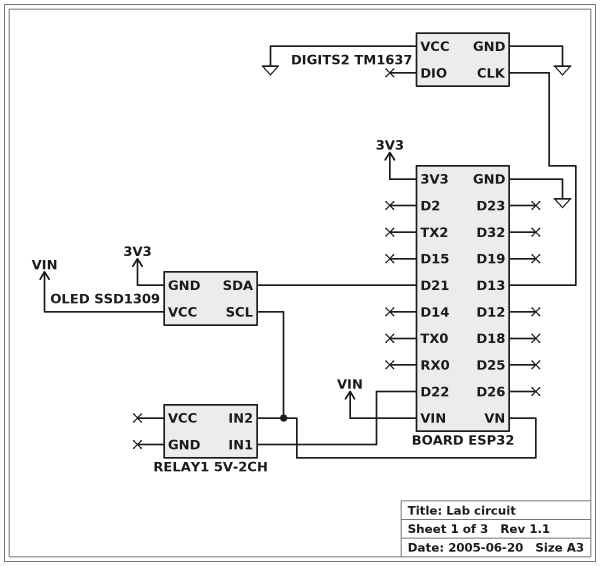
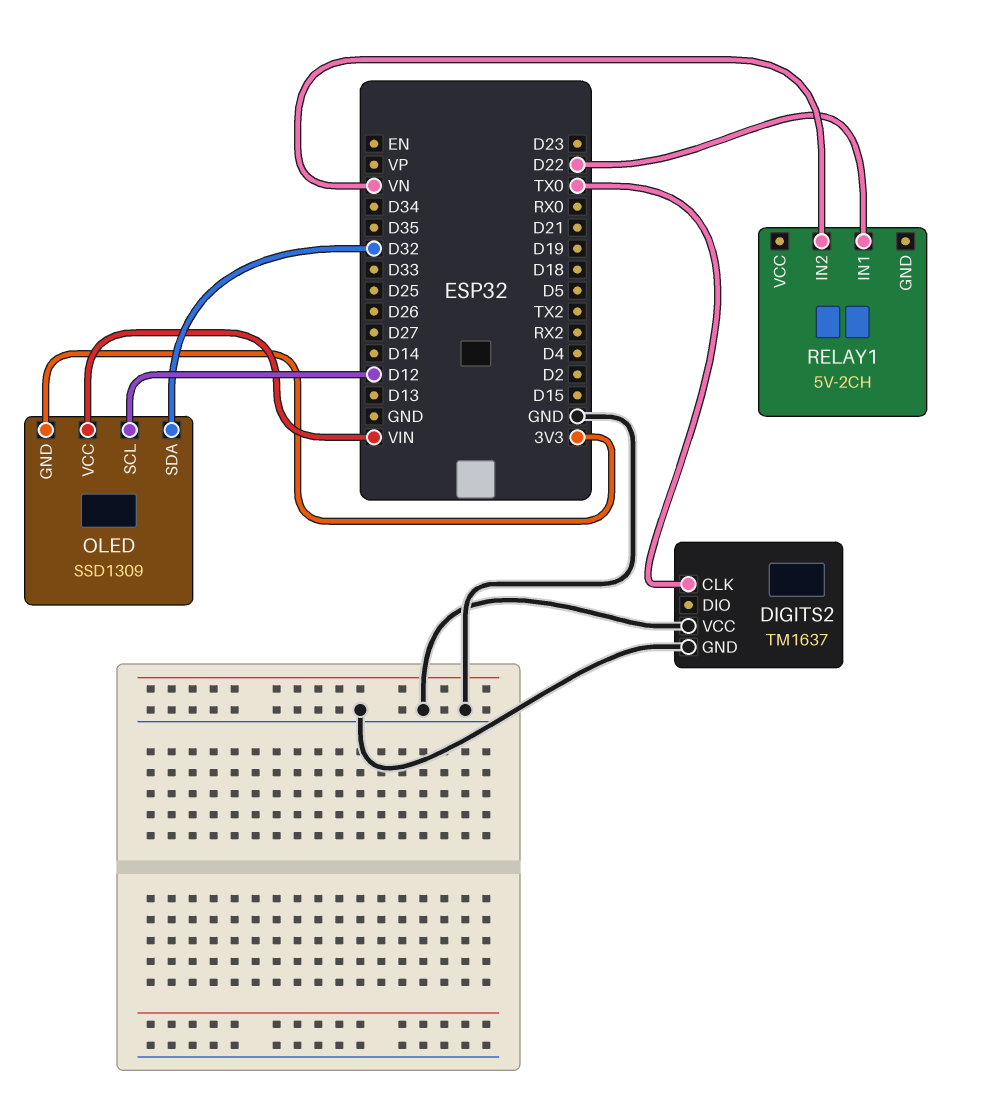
DIGITS2 pin CLK: D13 -> TX0
OLED pin SCL: VN -> D12
OLED pin SDA: D21 -> D32

